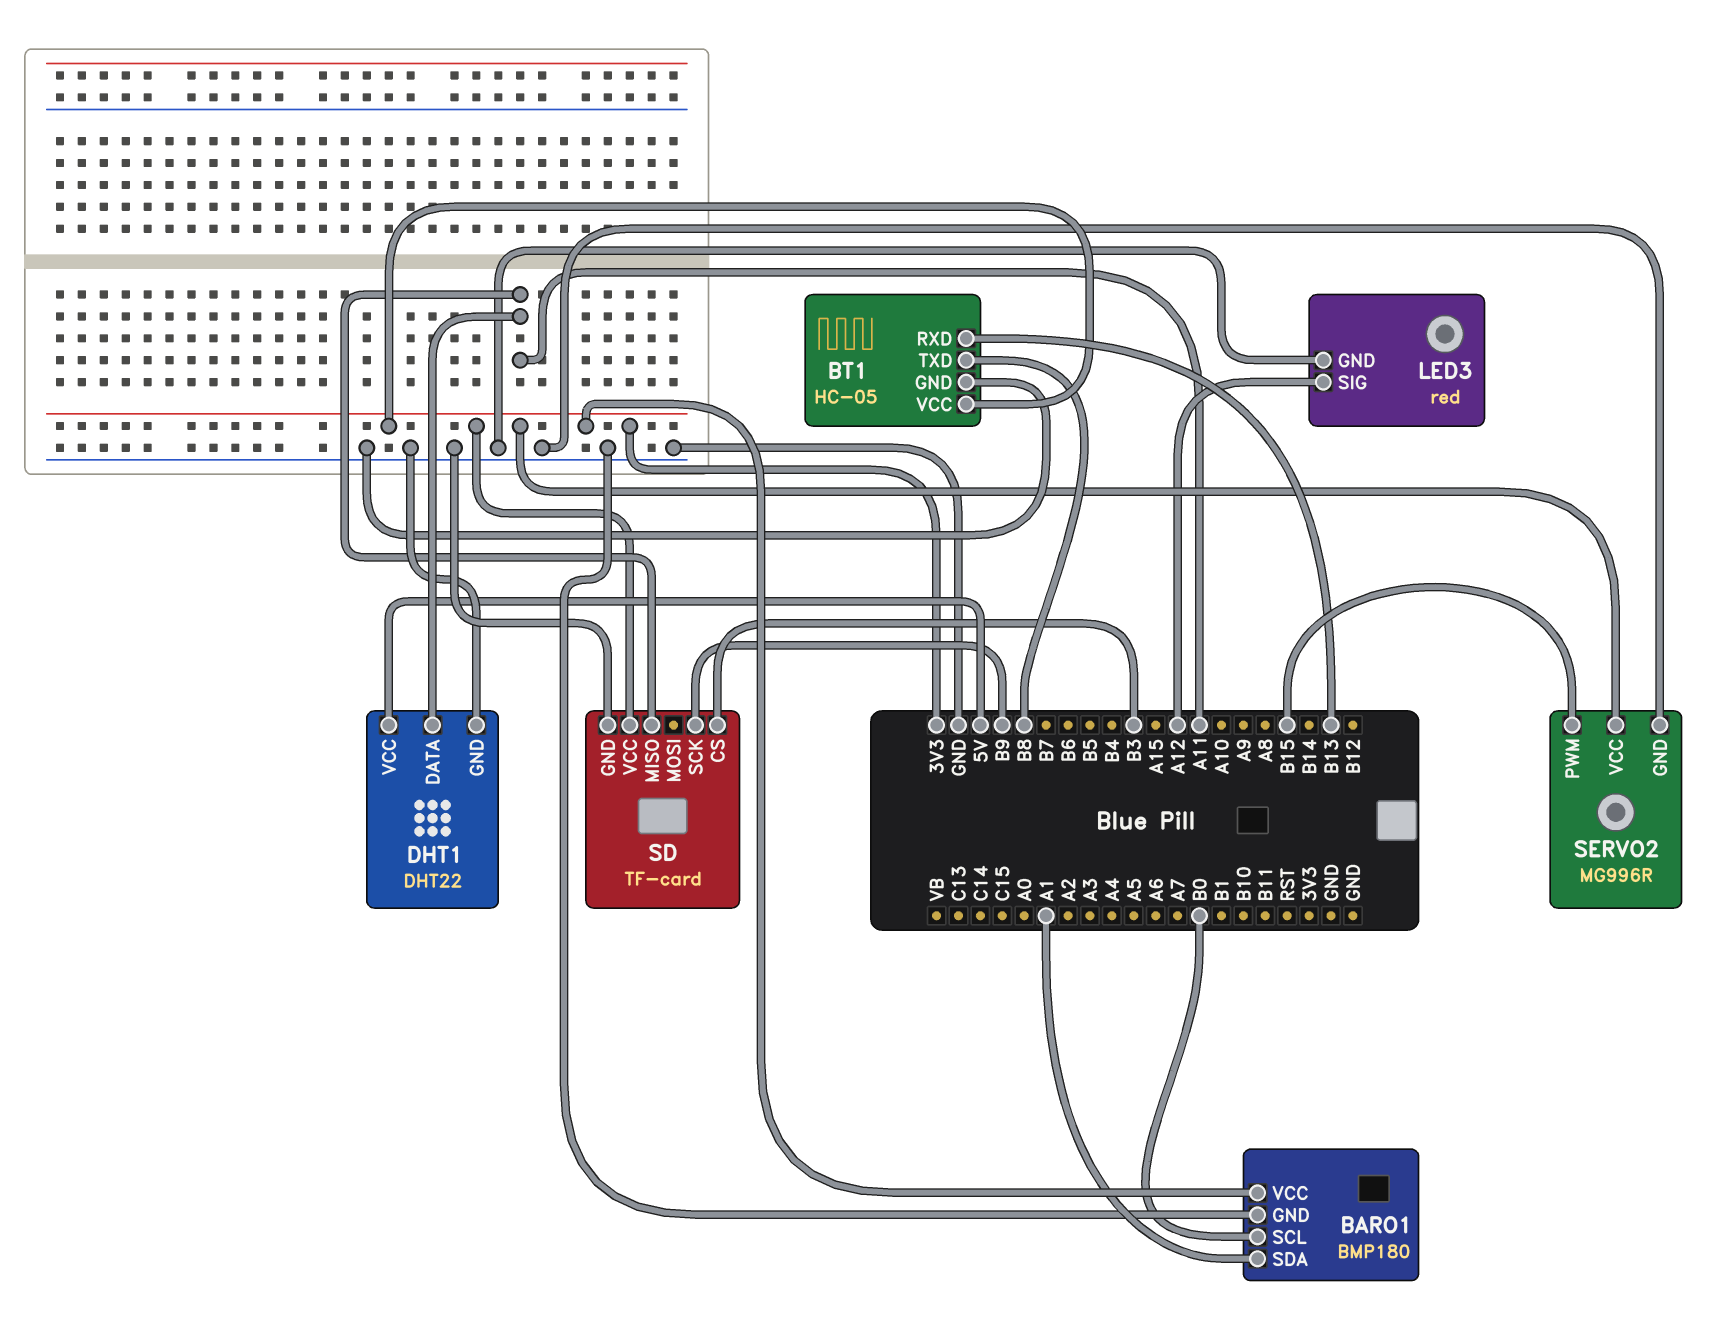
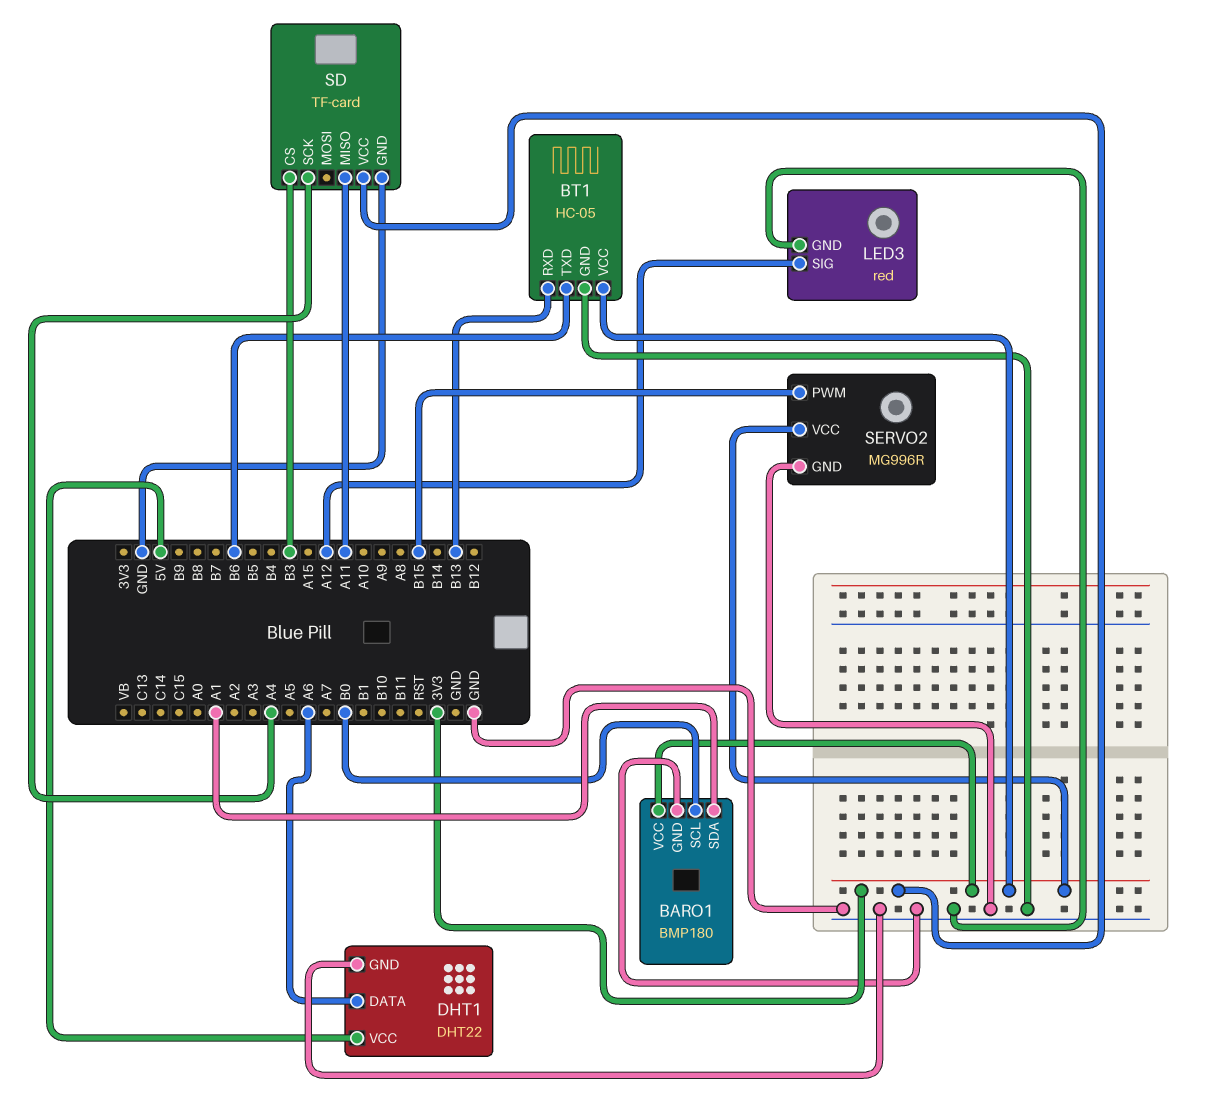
BT1 pin TXD: B8 -> B6
DHT1 pin DATA: A11 -> A6
SD pin SCK: B9 -> A4

